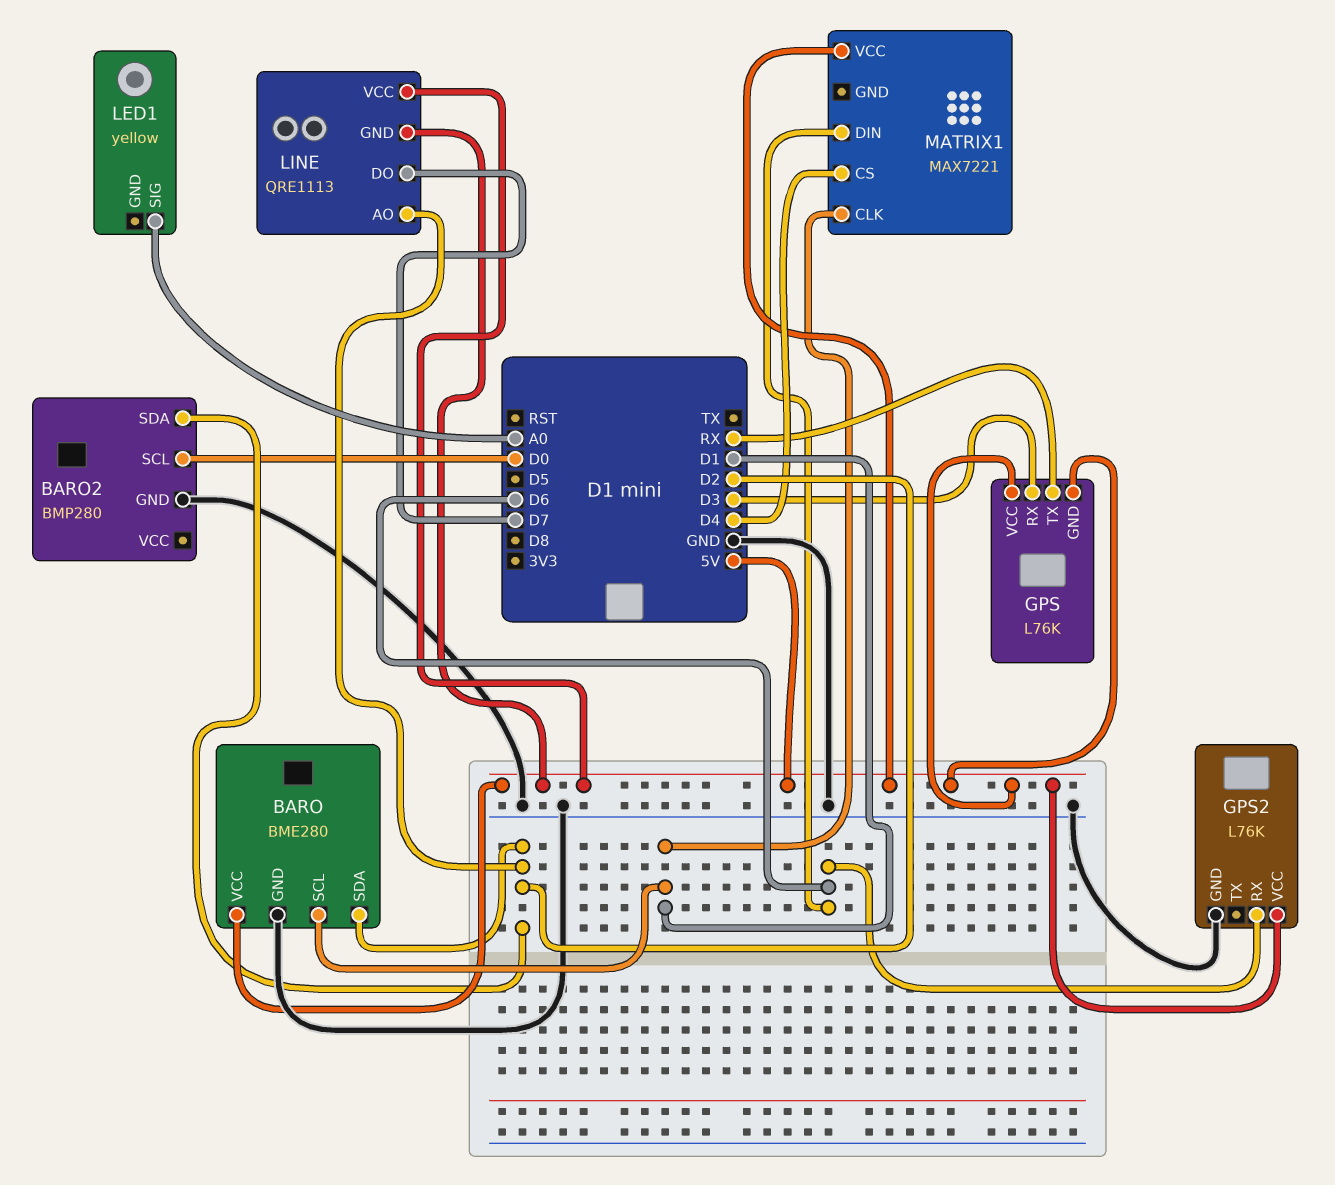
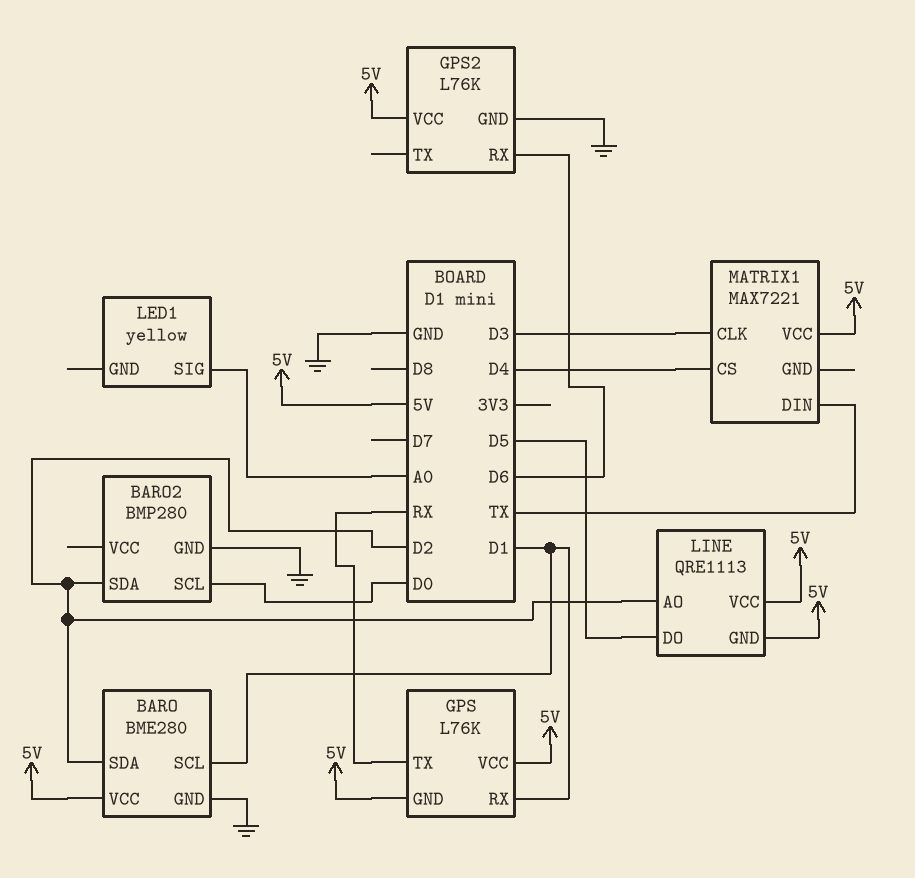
GPS pin RX: D3 -> D1
LINE pin DO: D7 -> D5
MATRIX1 pin CLK: D1 -> D3
MATRIX1 pin DIN: D6 -> TX

